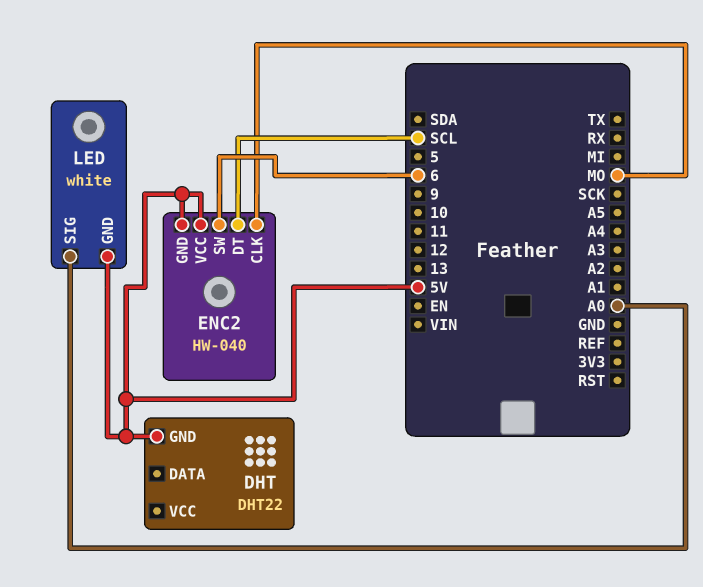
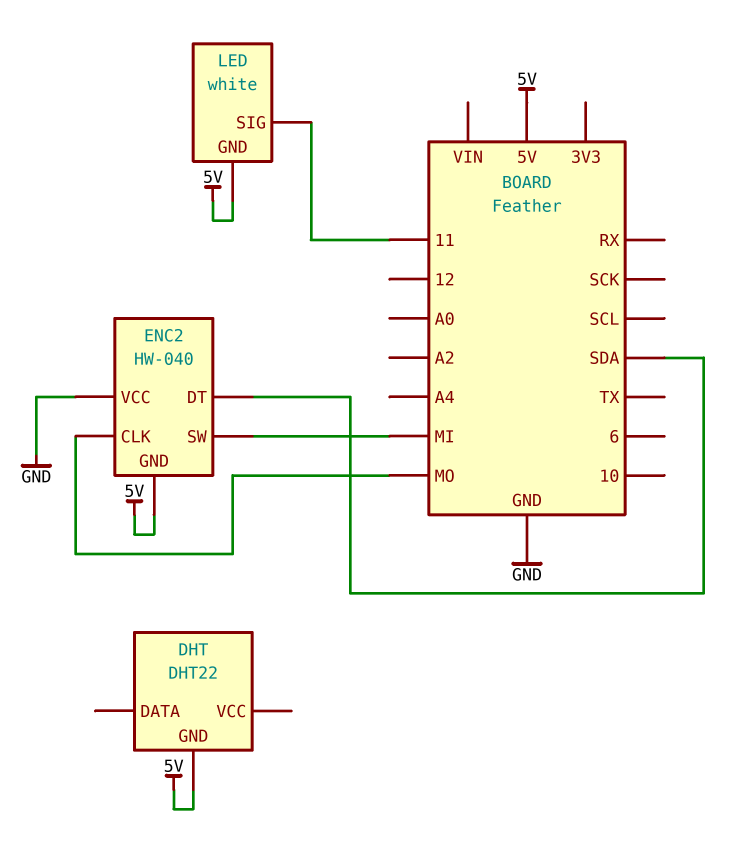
ENC2 pin DT: SCL -> SDA
ENC2 pin SW: 6 -> MI
ENC2 pin VCC: 5V -> GND
LED pin SIG: A0 -> 11

